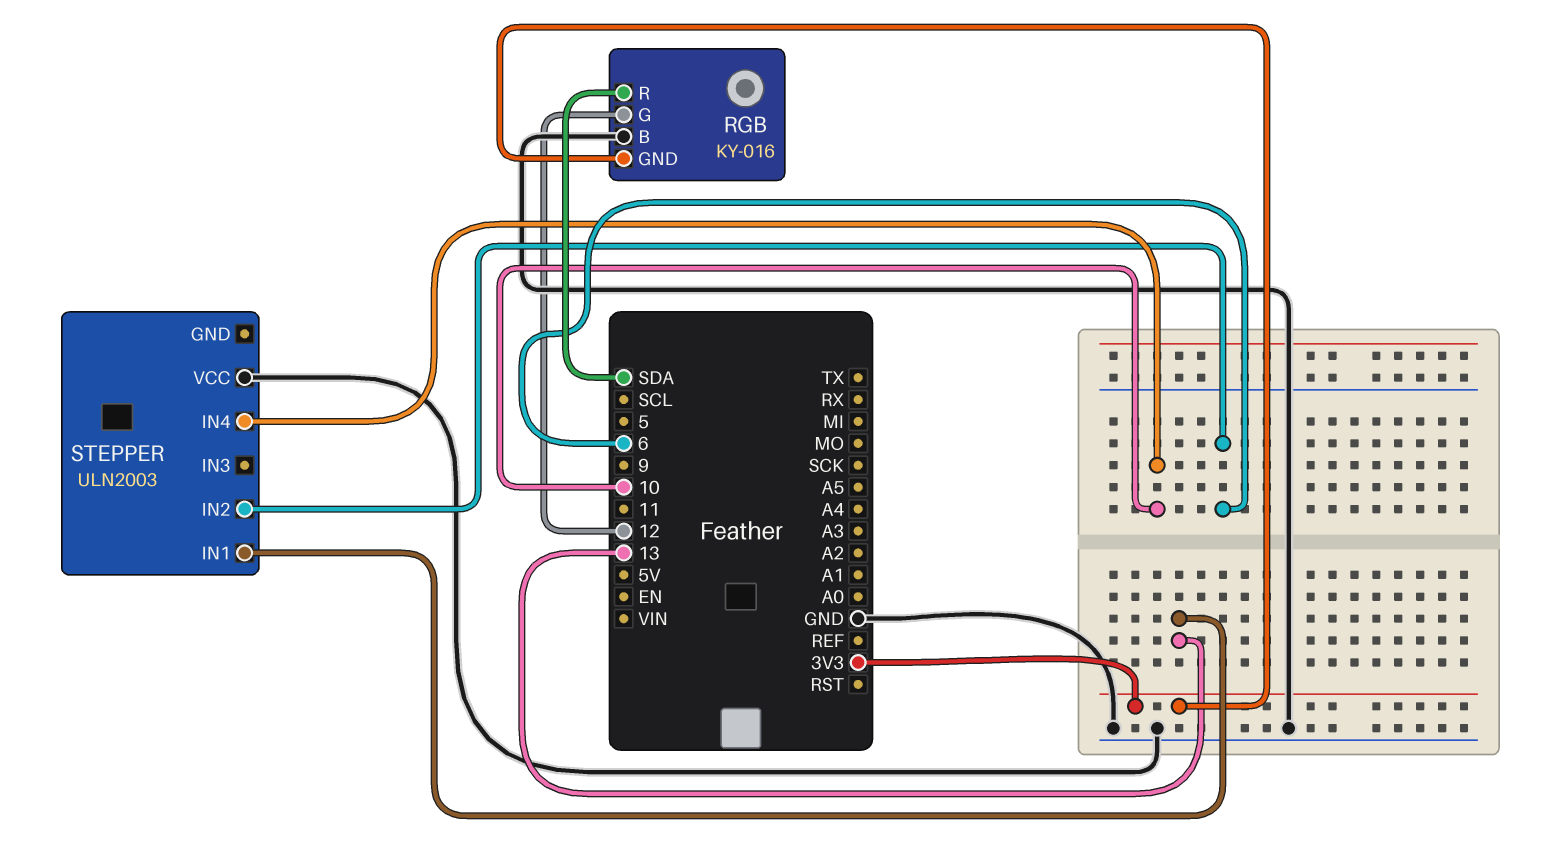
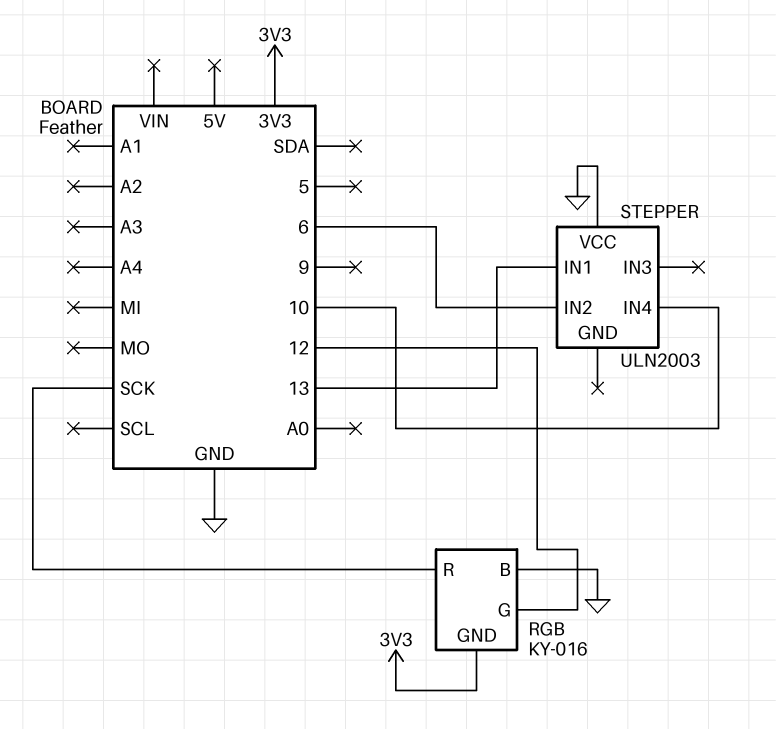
RGB pin R: SDA -> SCK

